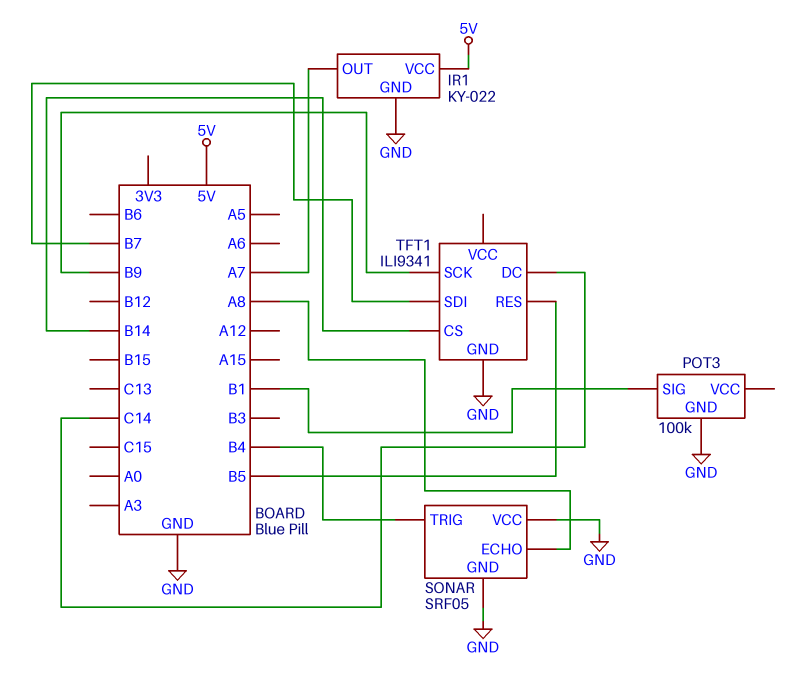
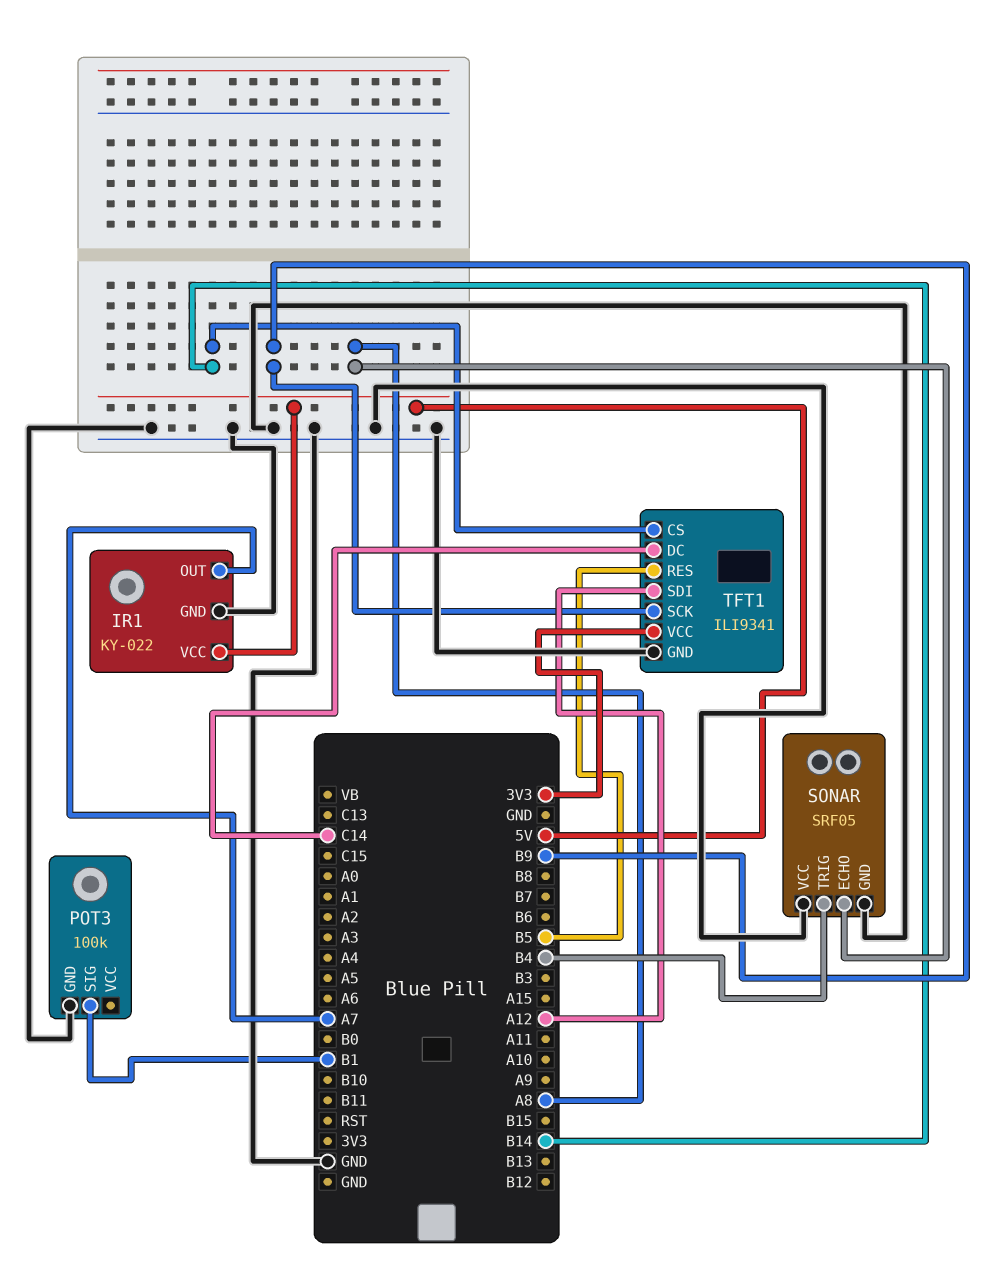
TFT1 pin SDI: B7 -> A12
TFT1 pin VCC: none -> 3V3

